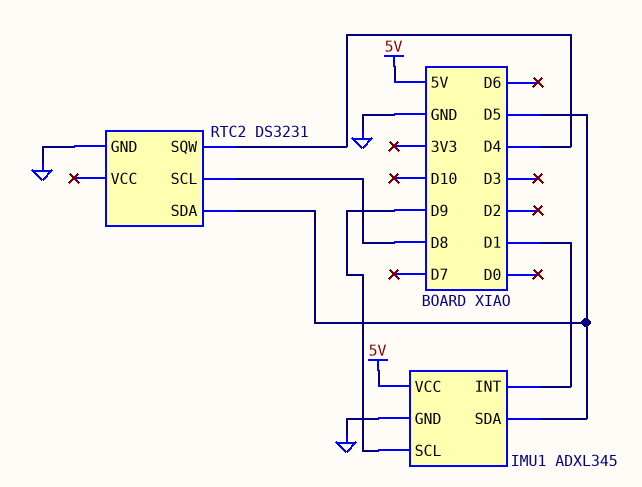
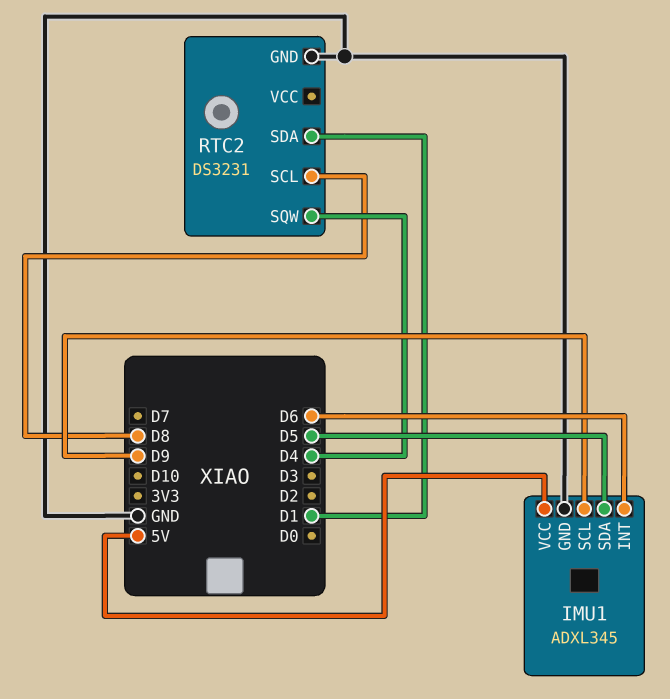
IMU1 pin INT: D1 -> D6
RTC2 pin SDA: D5 -> D1

